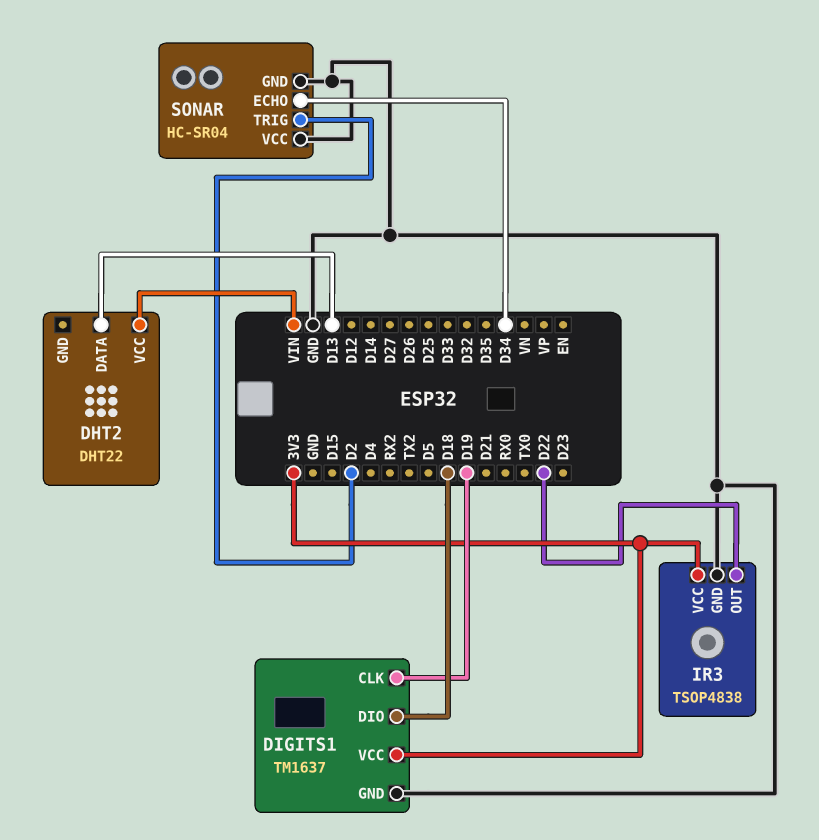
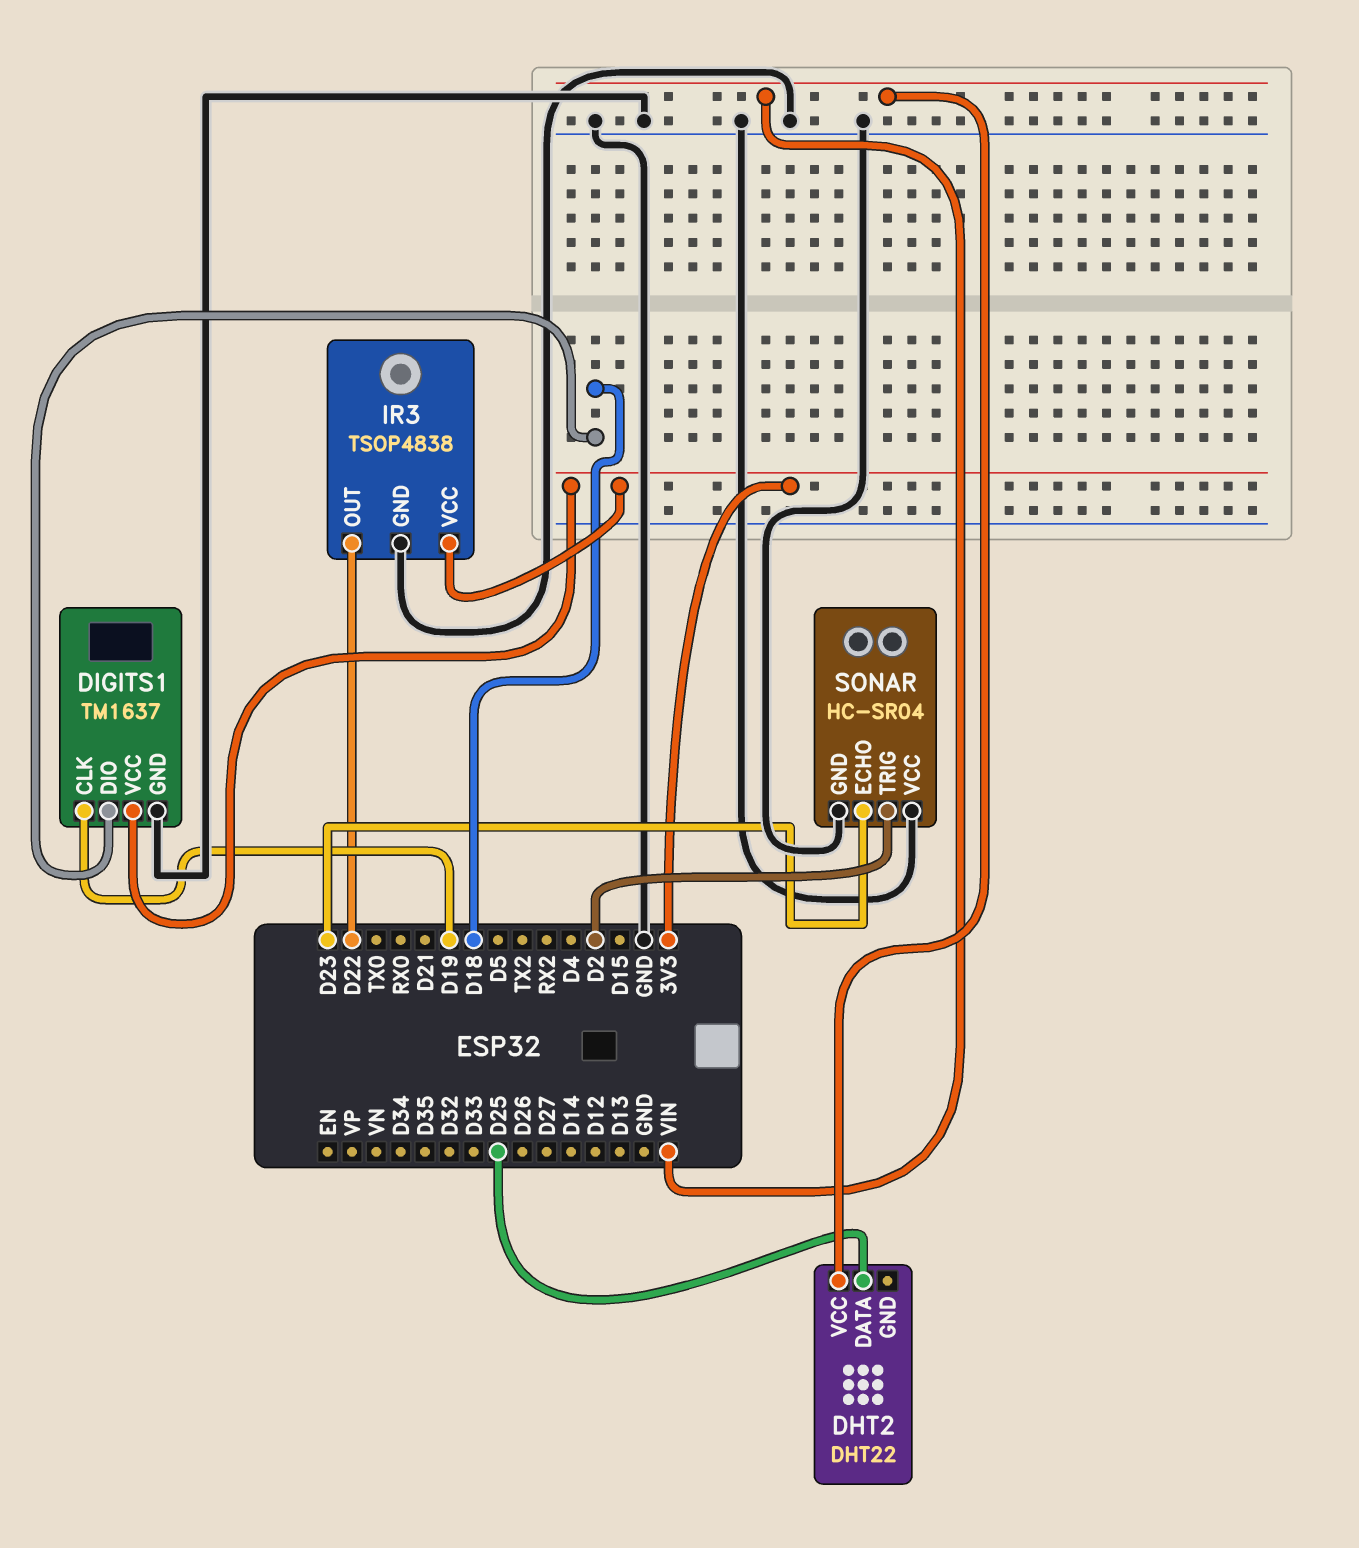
DHT2 pin DATA: D13 -> D25
SONAR pin ECHO: D34 -> D23

